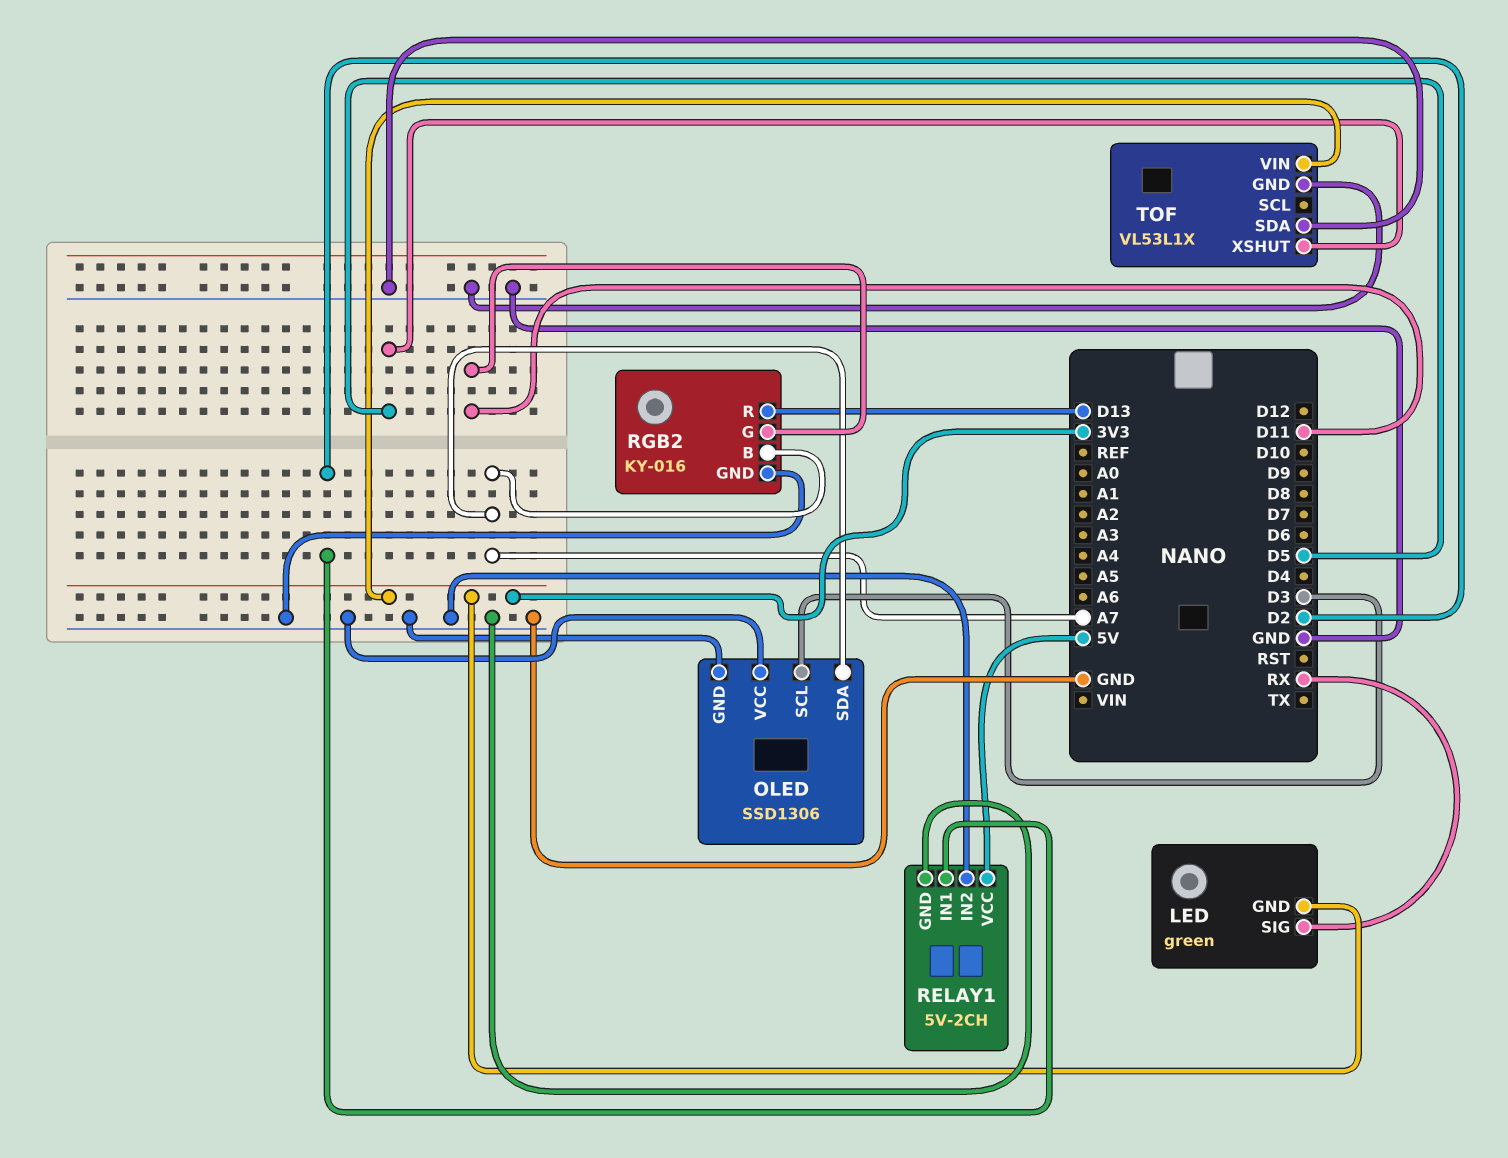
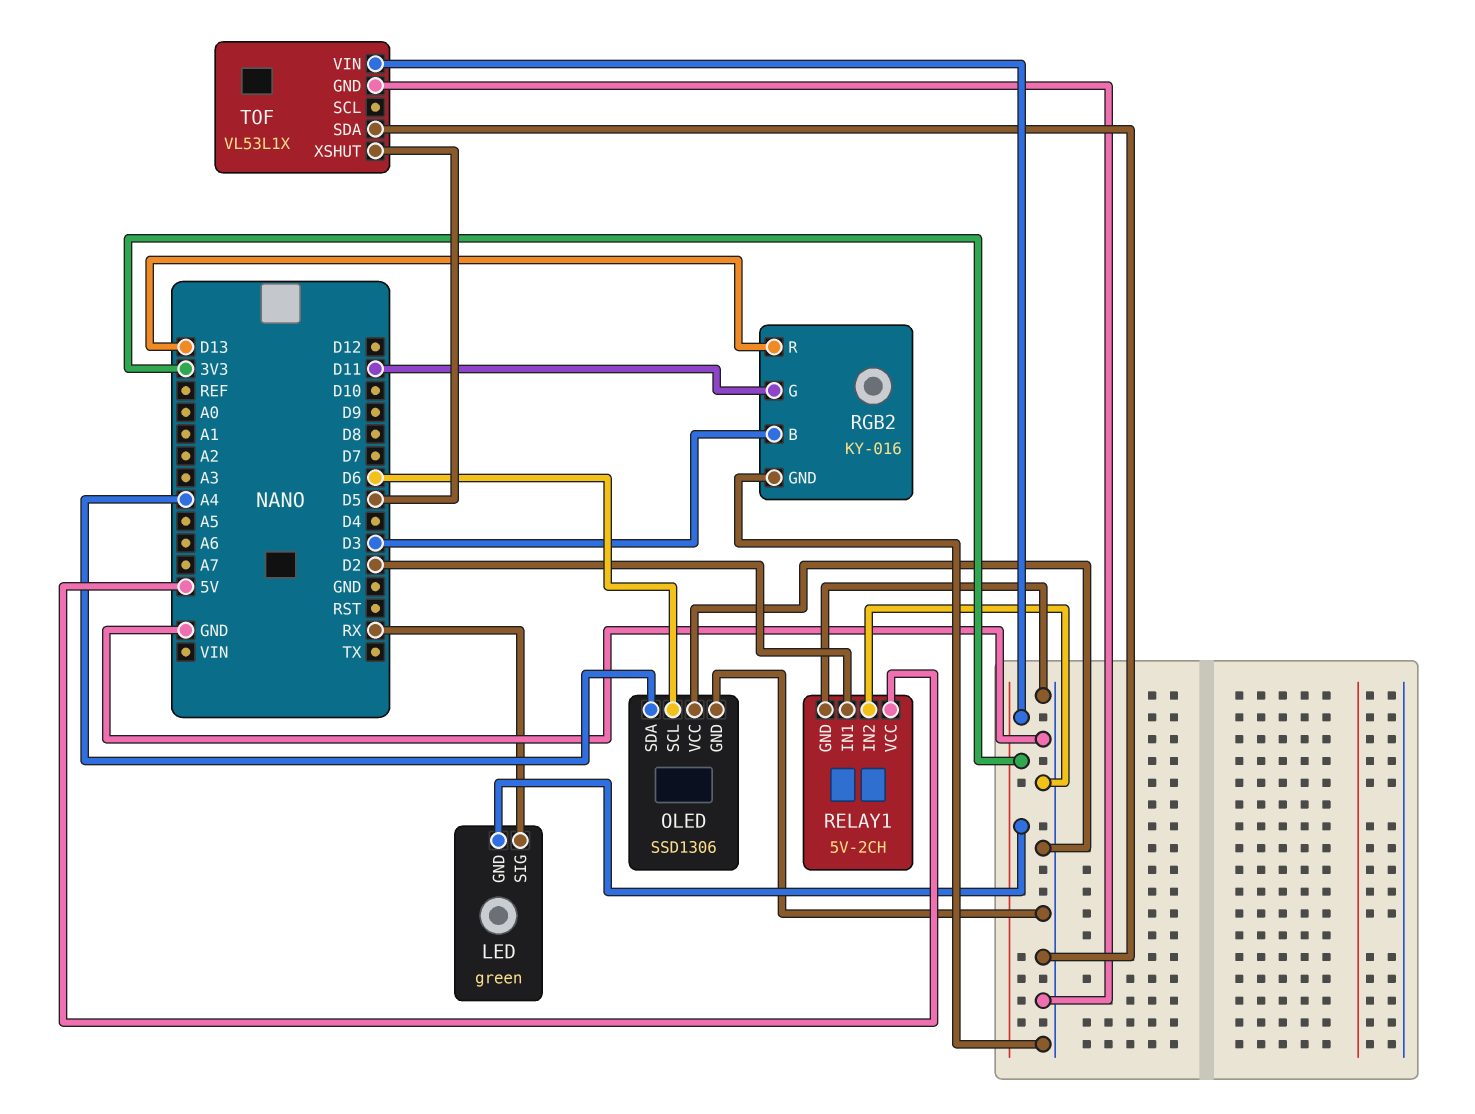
OLED pin SCL: D3 -> D6
OLED pin SDA: A7 -> A4
RGB2 pin B: A7 -> D3

